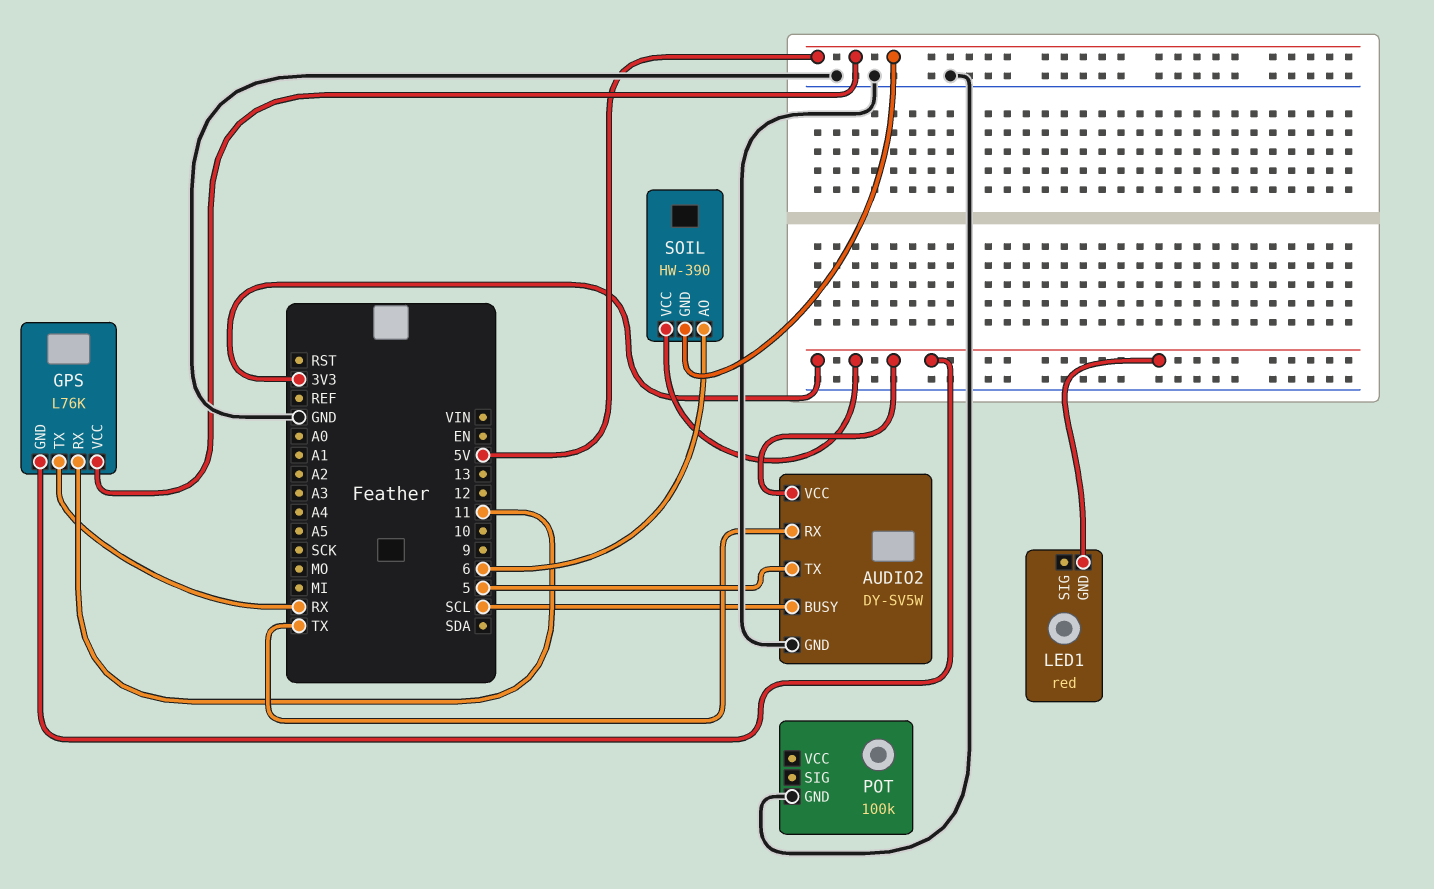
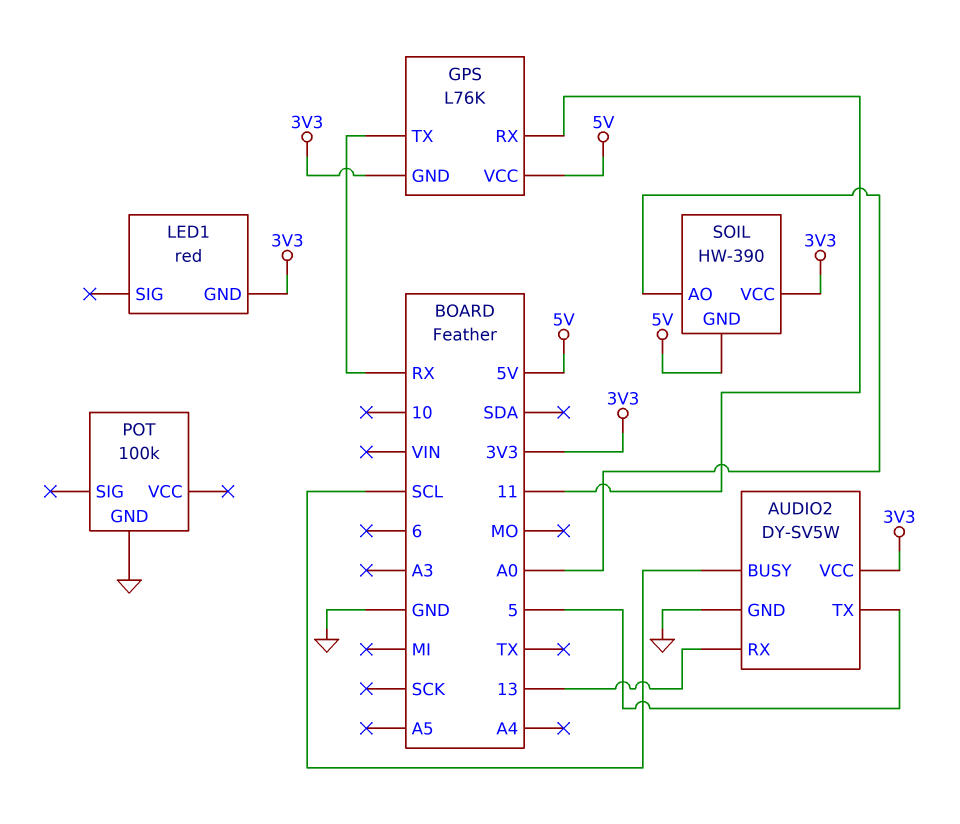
AUDIO2 pin RX: TX -> 13
SOIL pin AO: 6 -> A0

